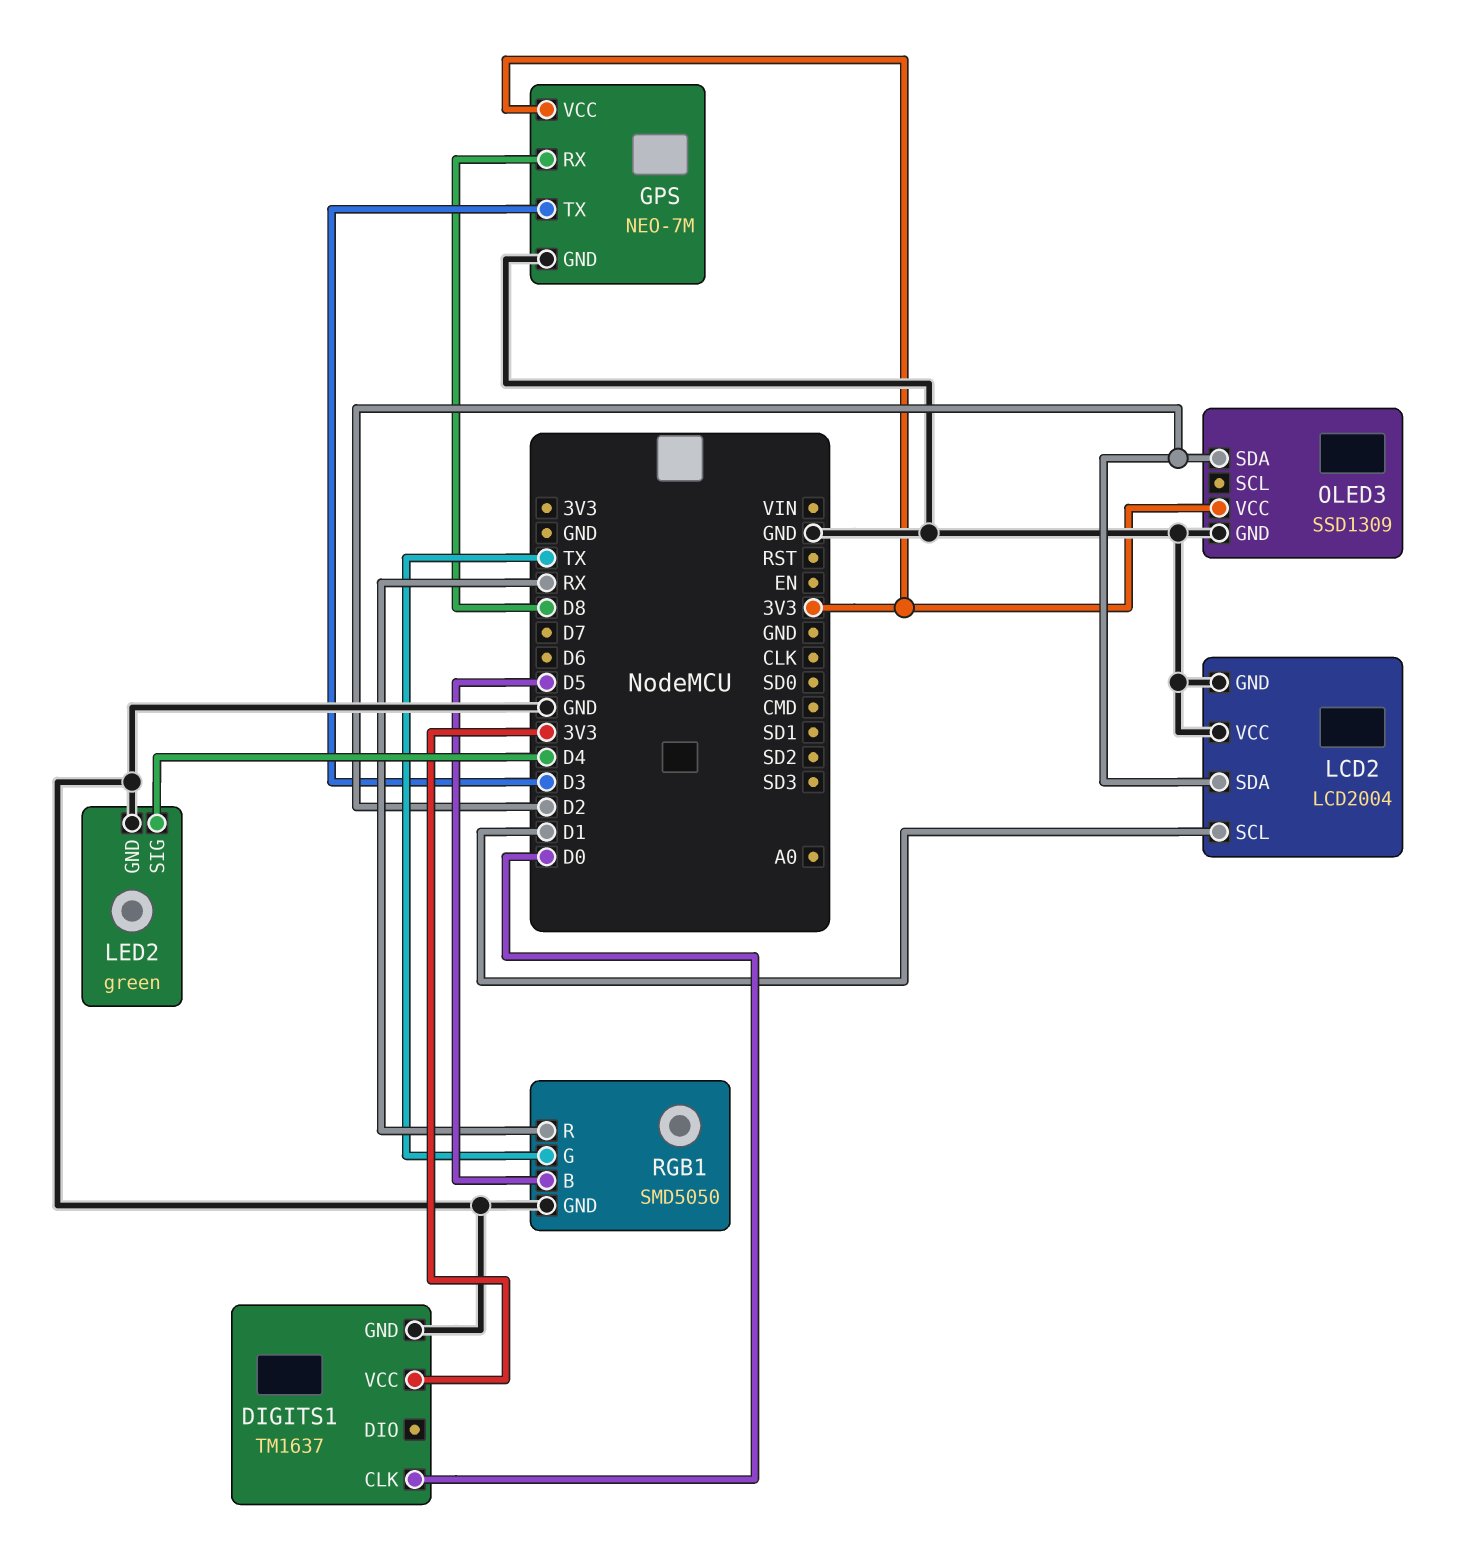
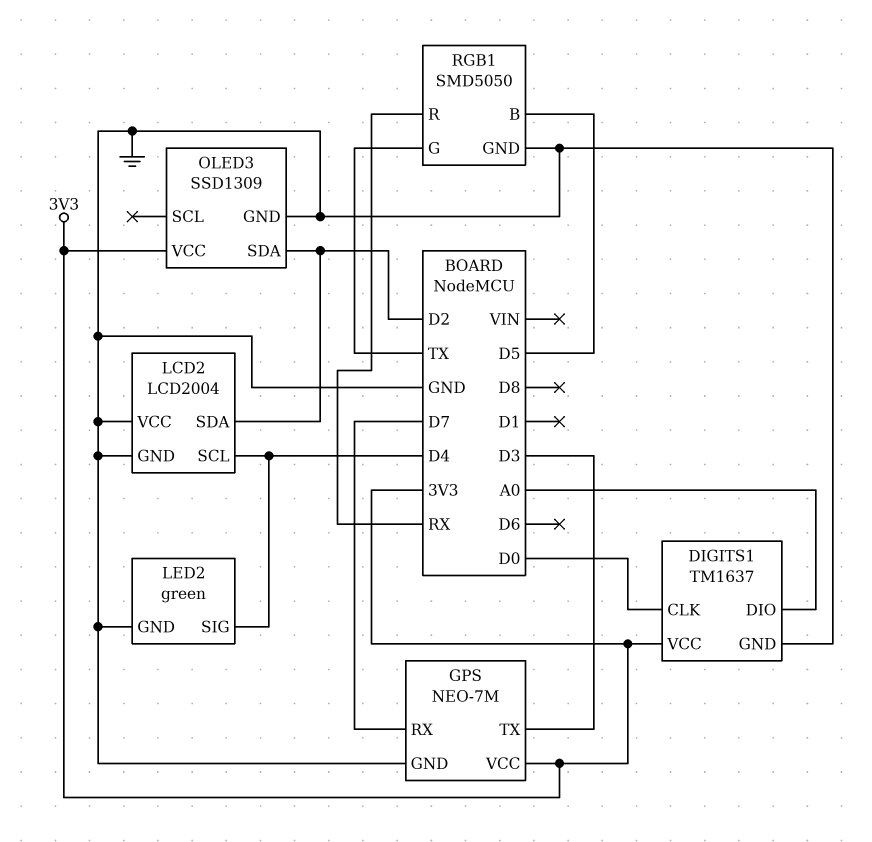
DIGITS1 pin DIO: none -> A0
GPS pin RX: D8 -> D7
LCD2 pin SCL: D1 -> D4

